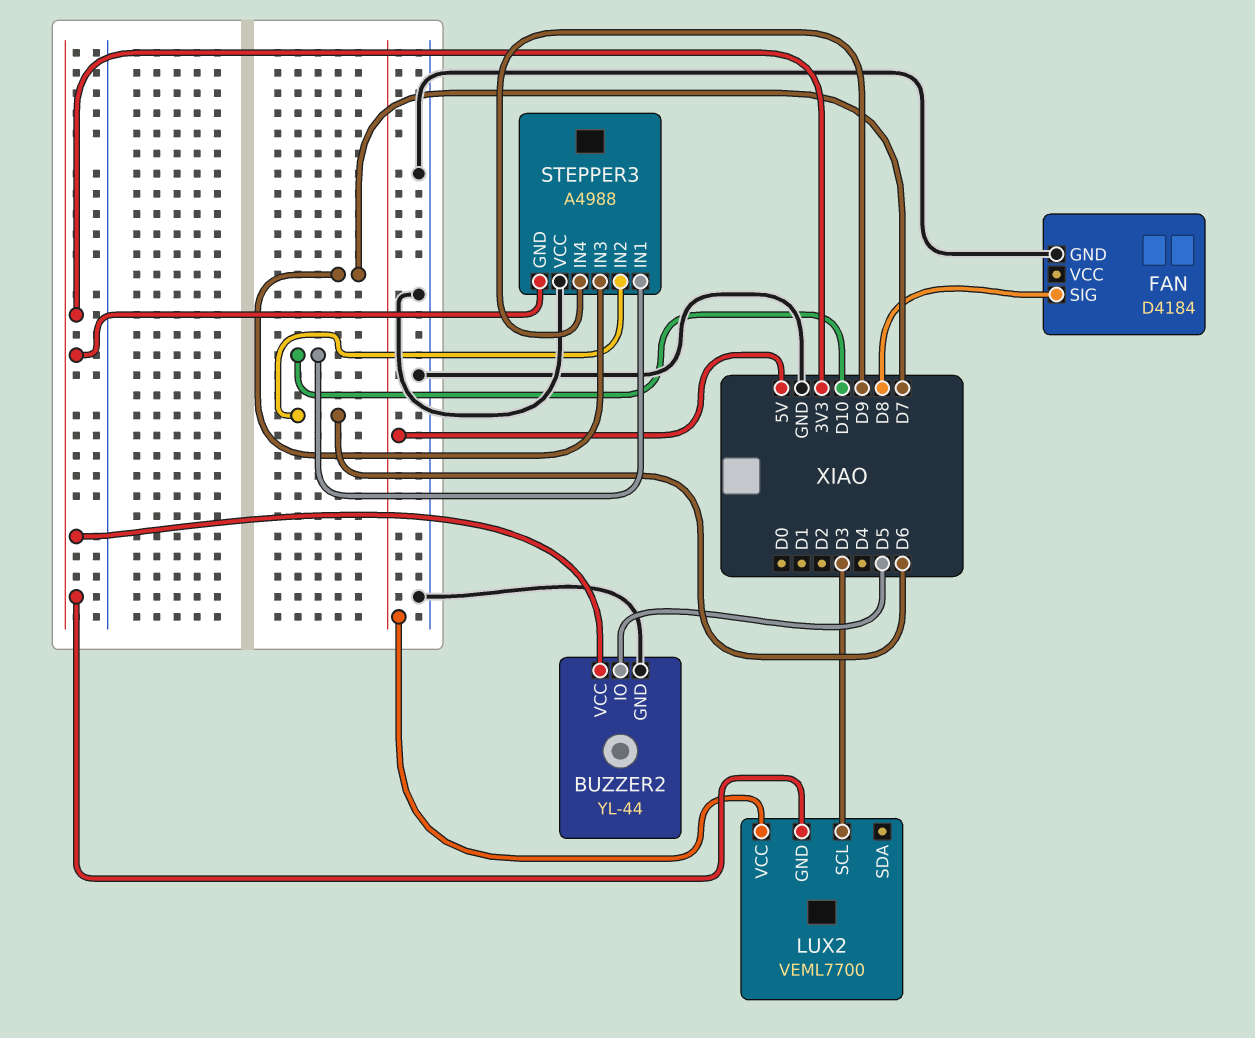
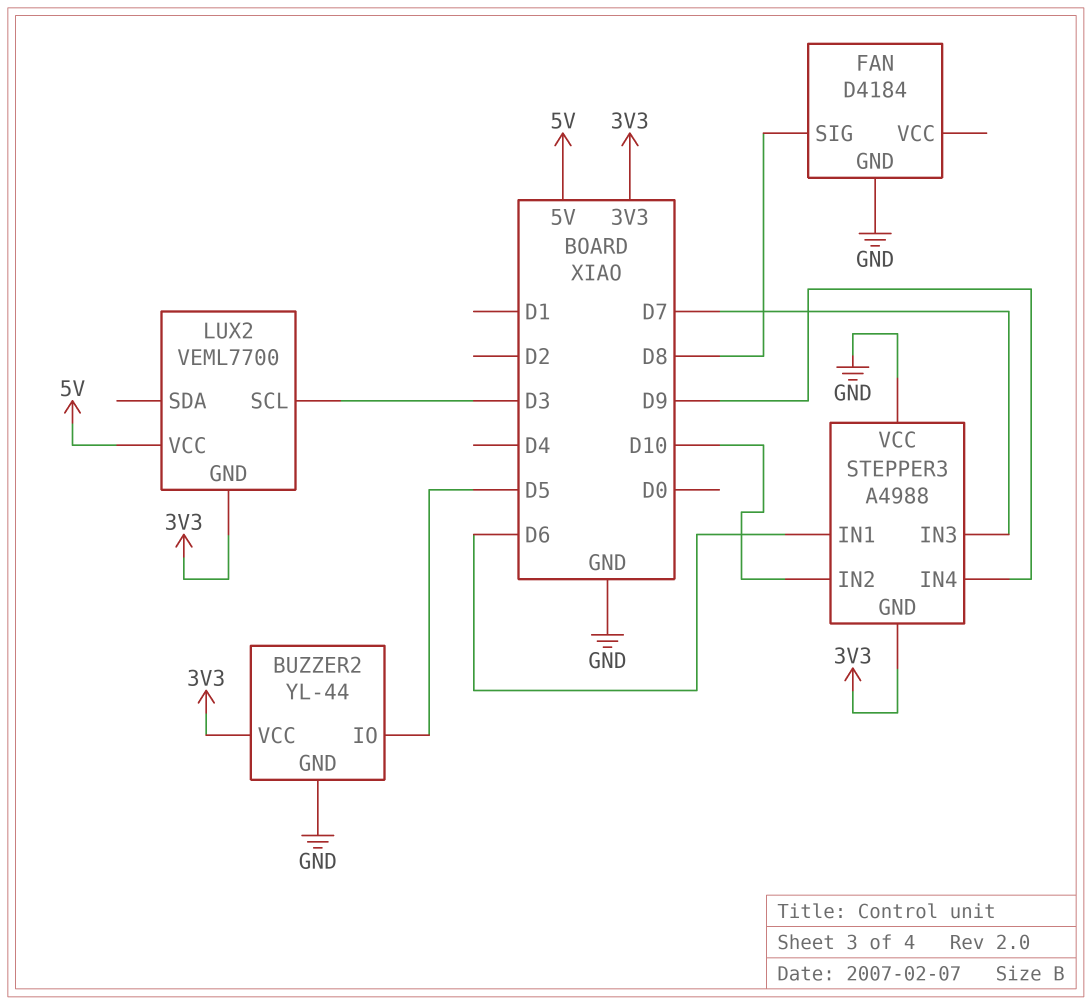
STEPPER3 pin IN1: D10 -> D6
STEPPER3 pin IN2: D6 -> D10

